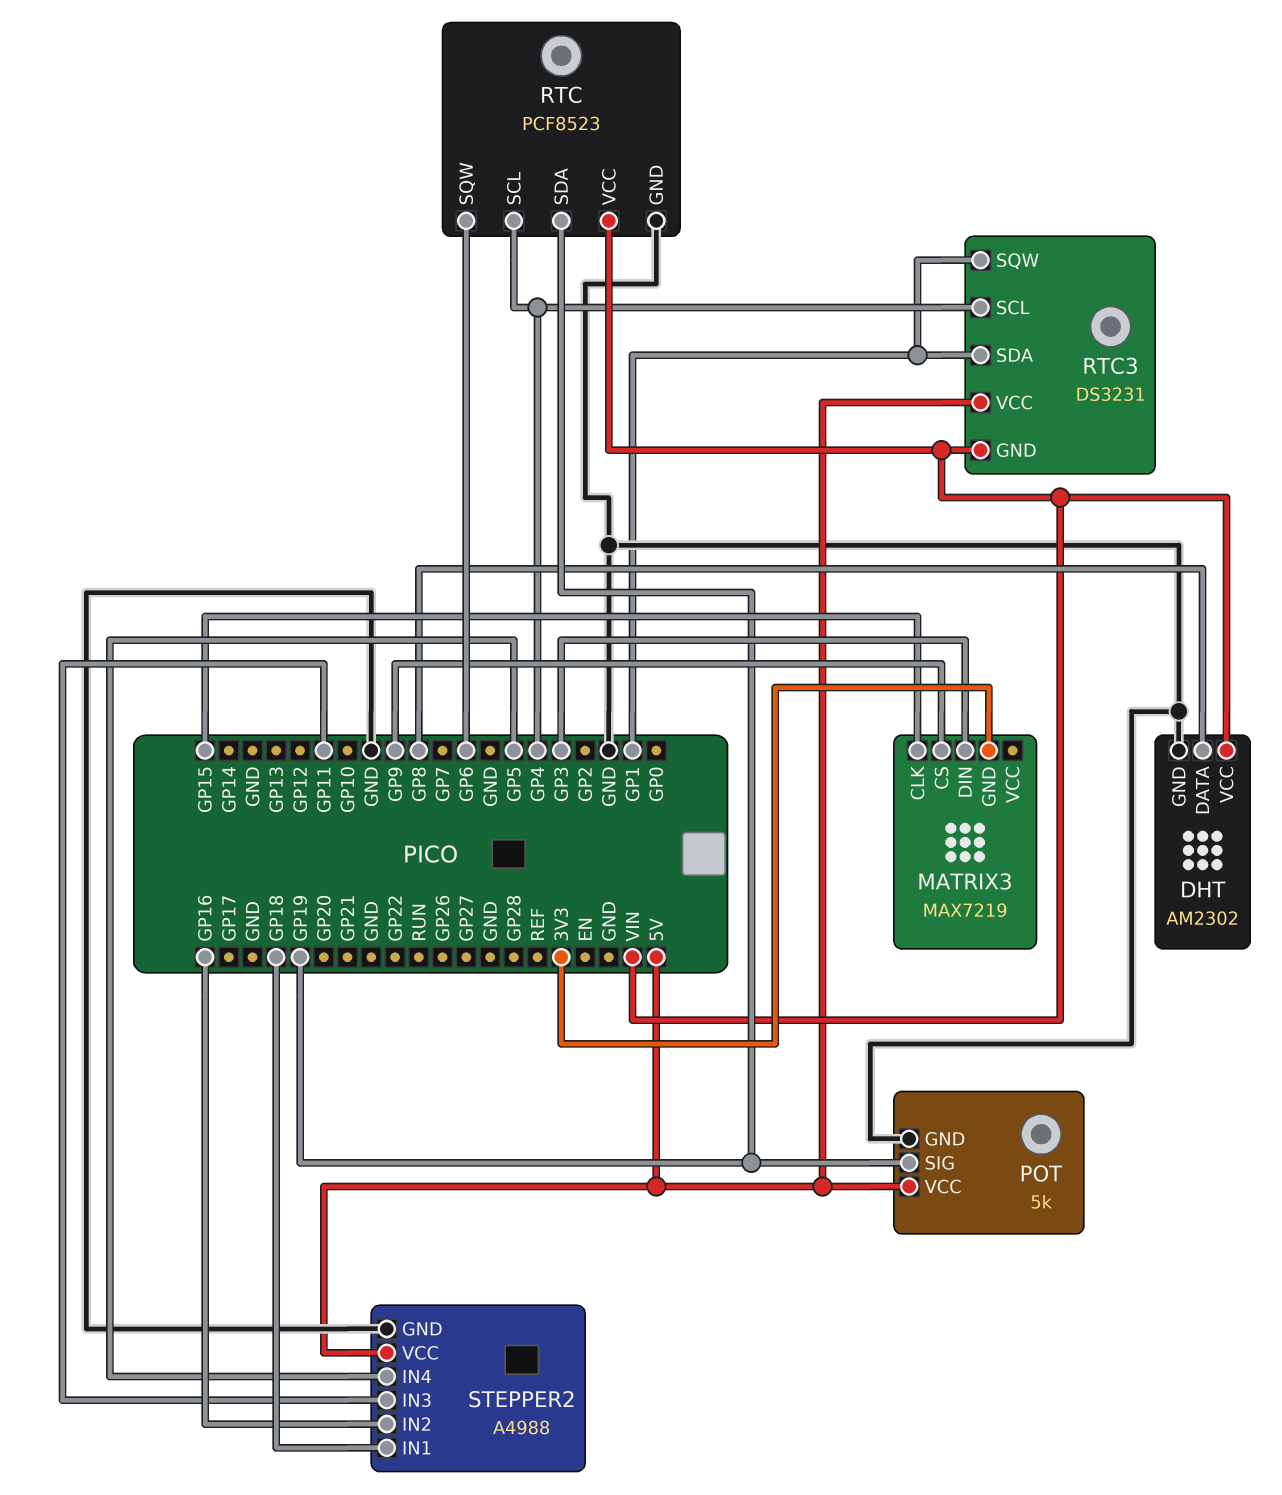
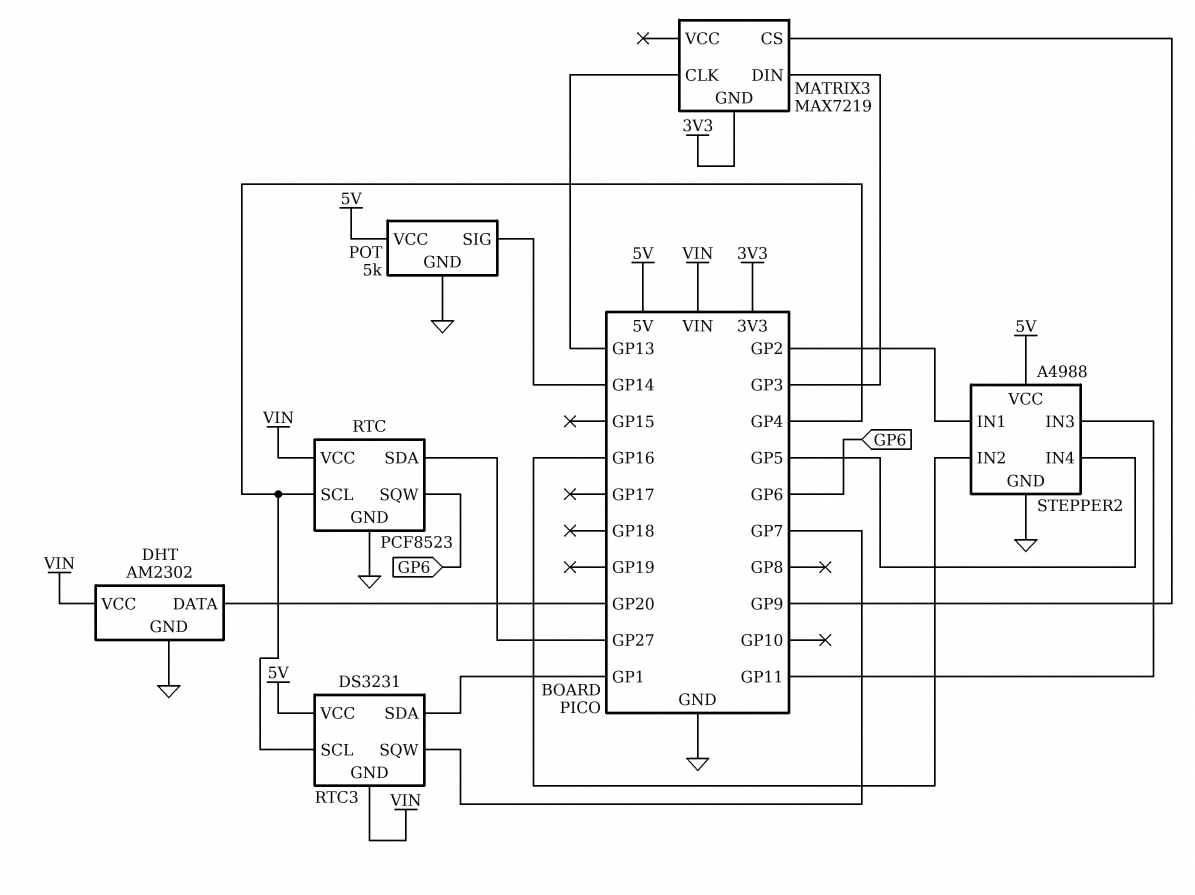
DHT pin DATA: GP8 -> GP20
MATRIX3 pin CLK: GP15 -> GP13
POT pin SIG: GP19 -> GP14
RTC pin SDA: GP19 -> GP27
RTC3 pin SQW: GP1 -> GP7
STEPPER2 pin IN1: GP18 -> GP2

